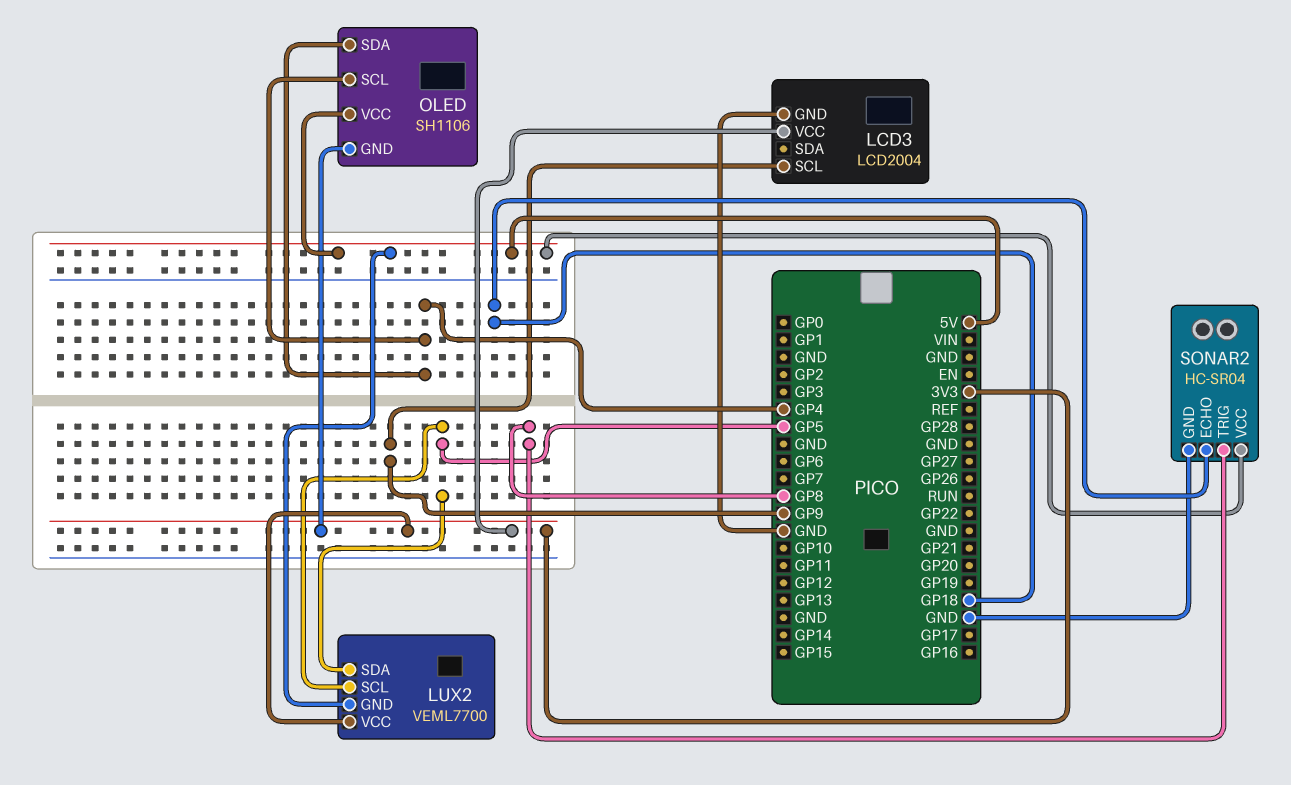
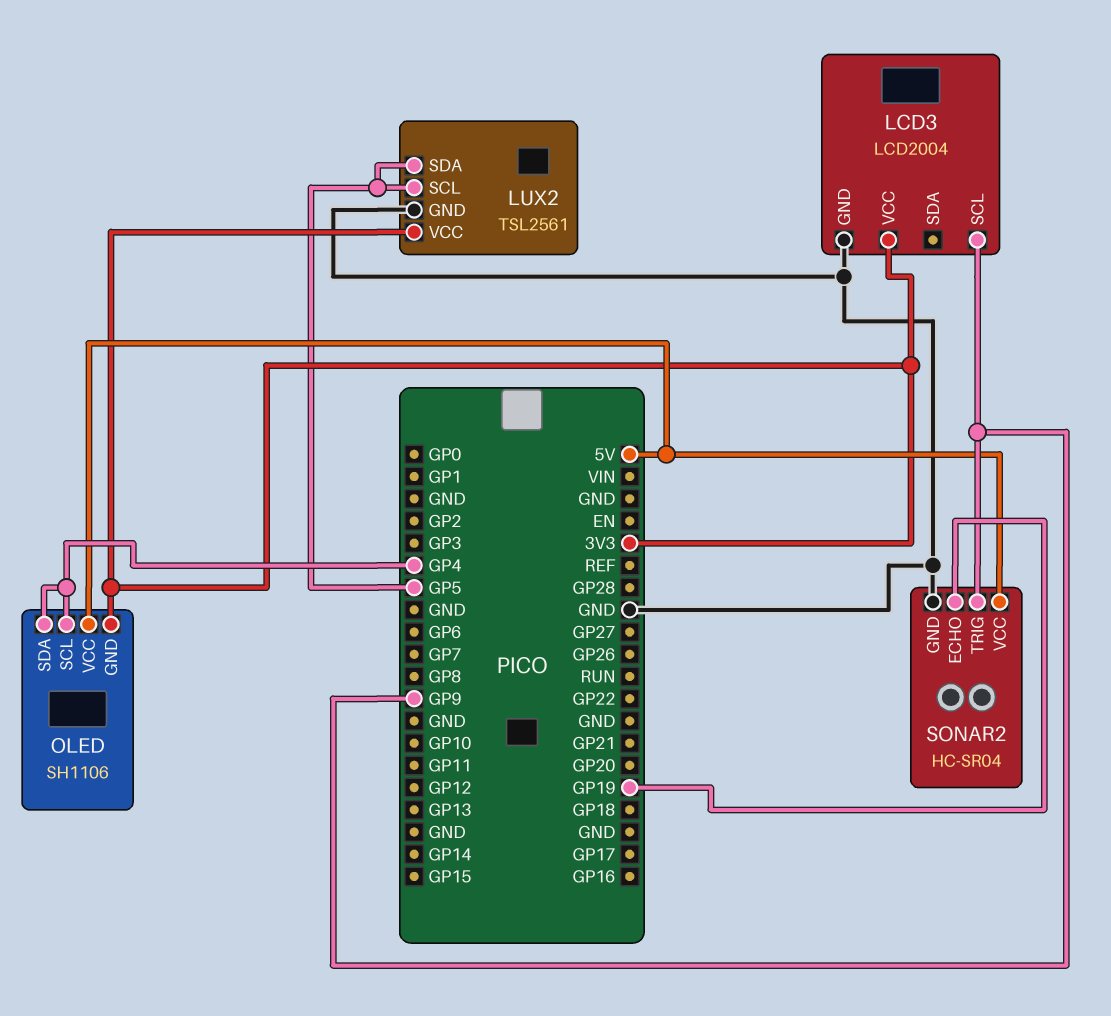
LUX2: VEML7700 -> TSL2561
LUX2 pin GND: 5V -> GND
SONAR2 pin ECHO: GP18 -> GP19
SONAR2 pin TRIG: GP8 -> GP9

